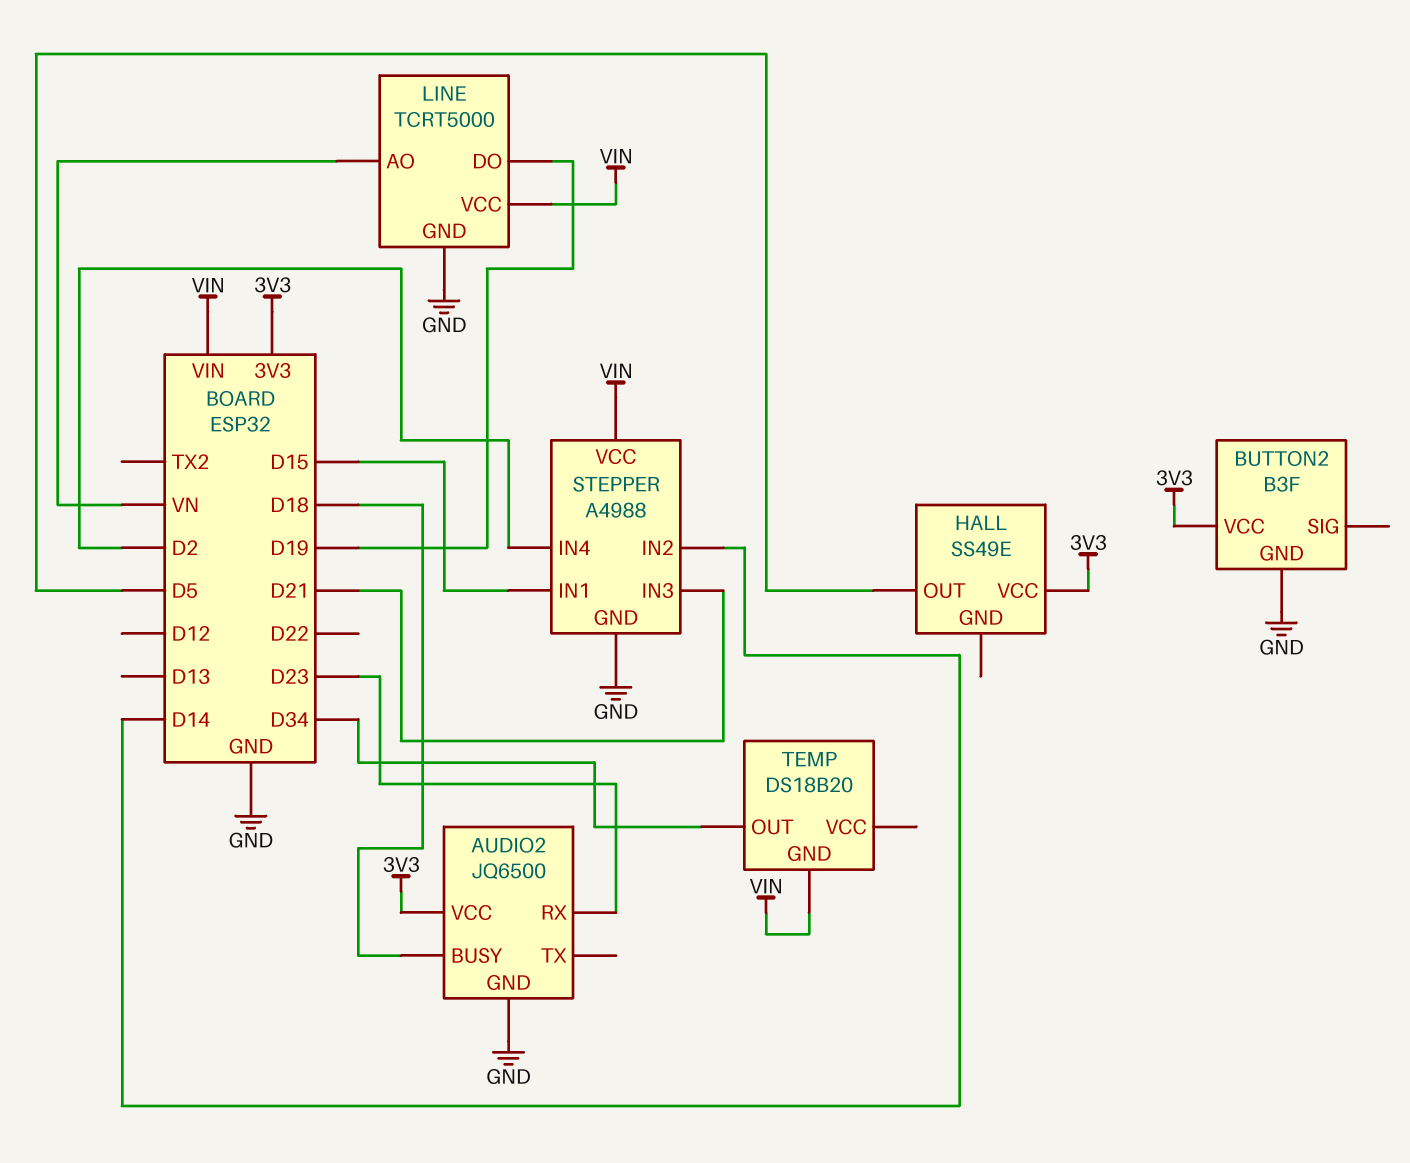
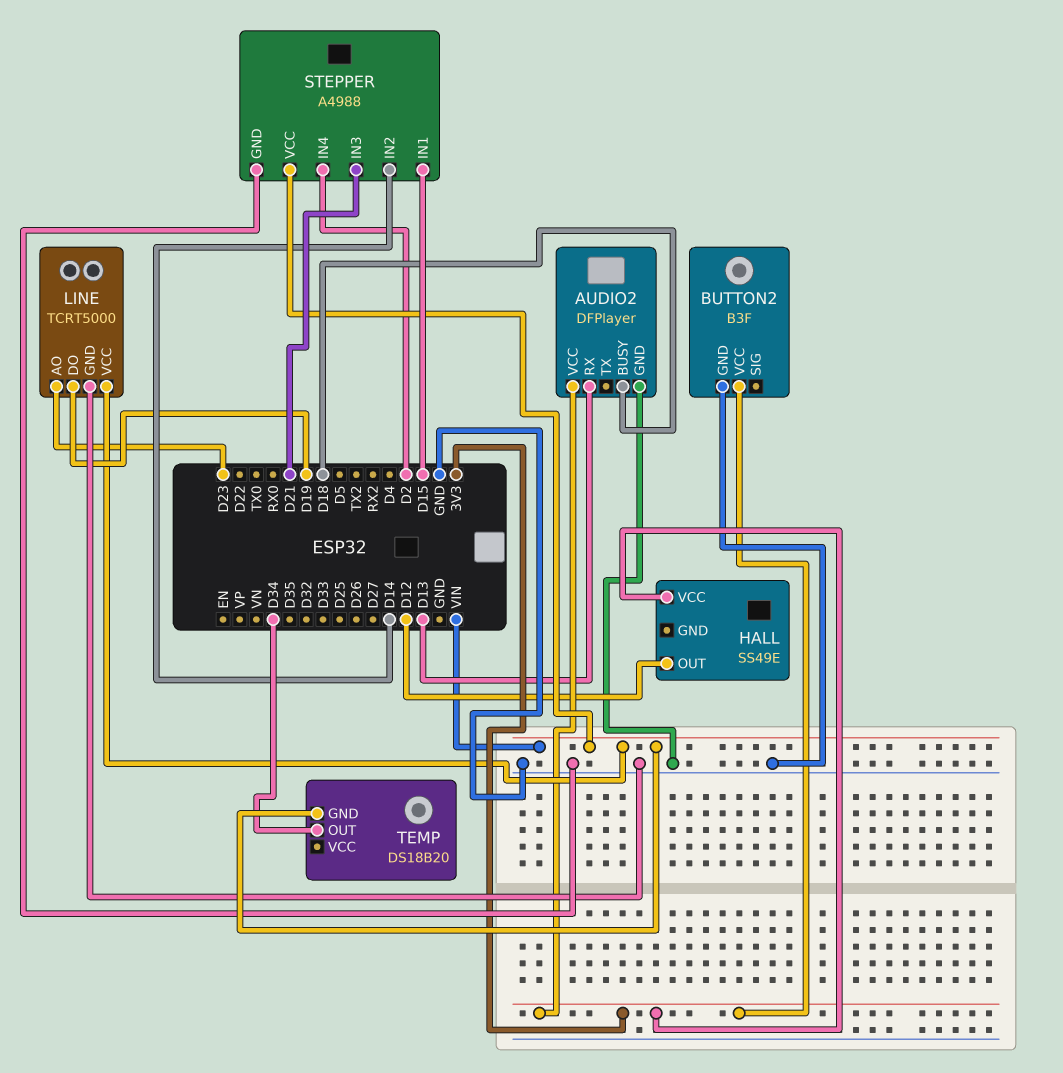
AUDIO2: JQ6500 -> DFPlayer
AUDIO2 pin RX: D23 -> D13
HALL pin OUT: D5 -> D12
LINE pin AO: VN -> D23

